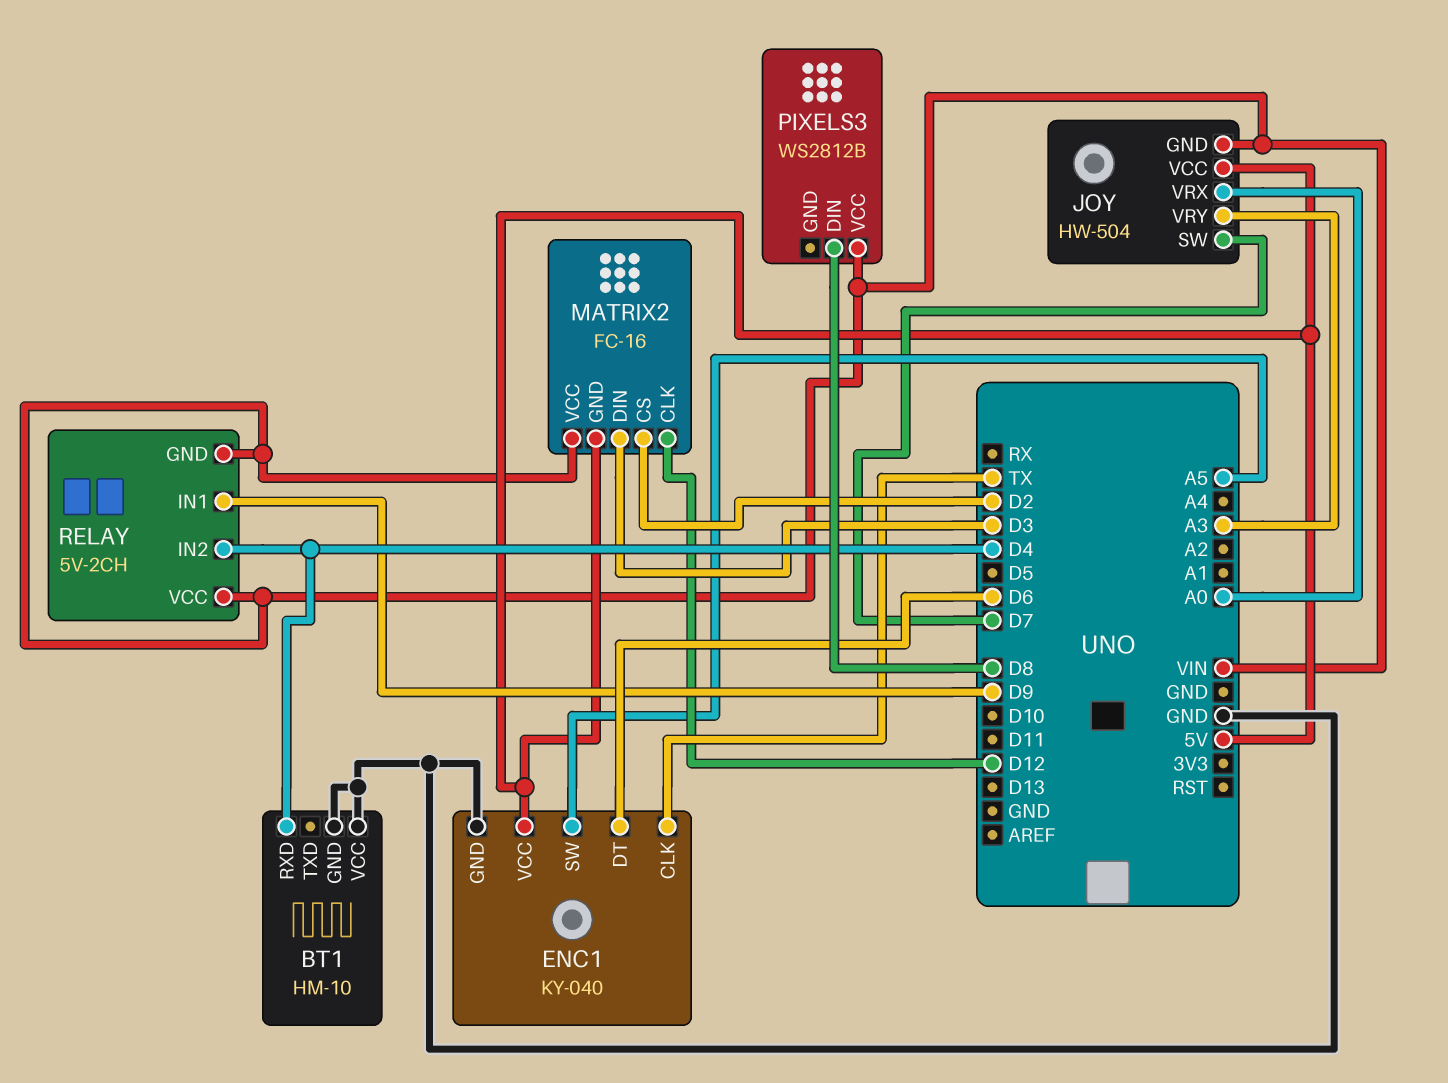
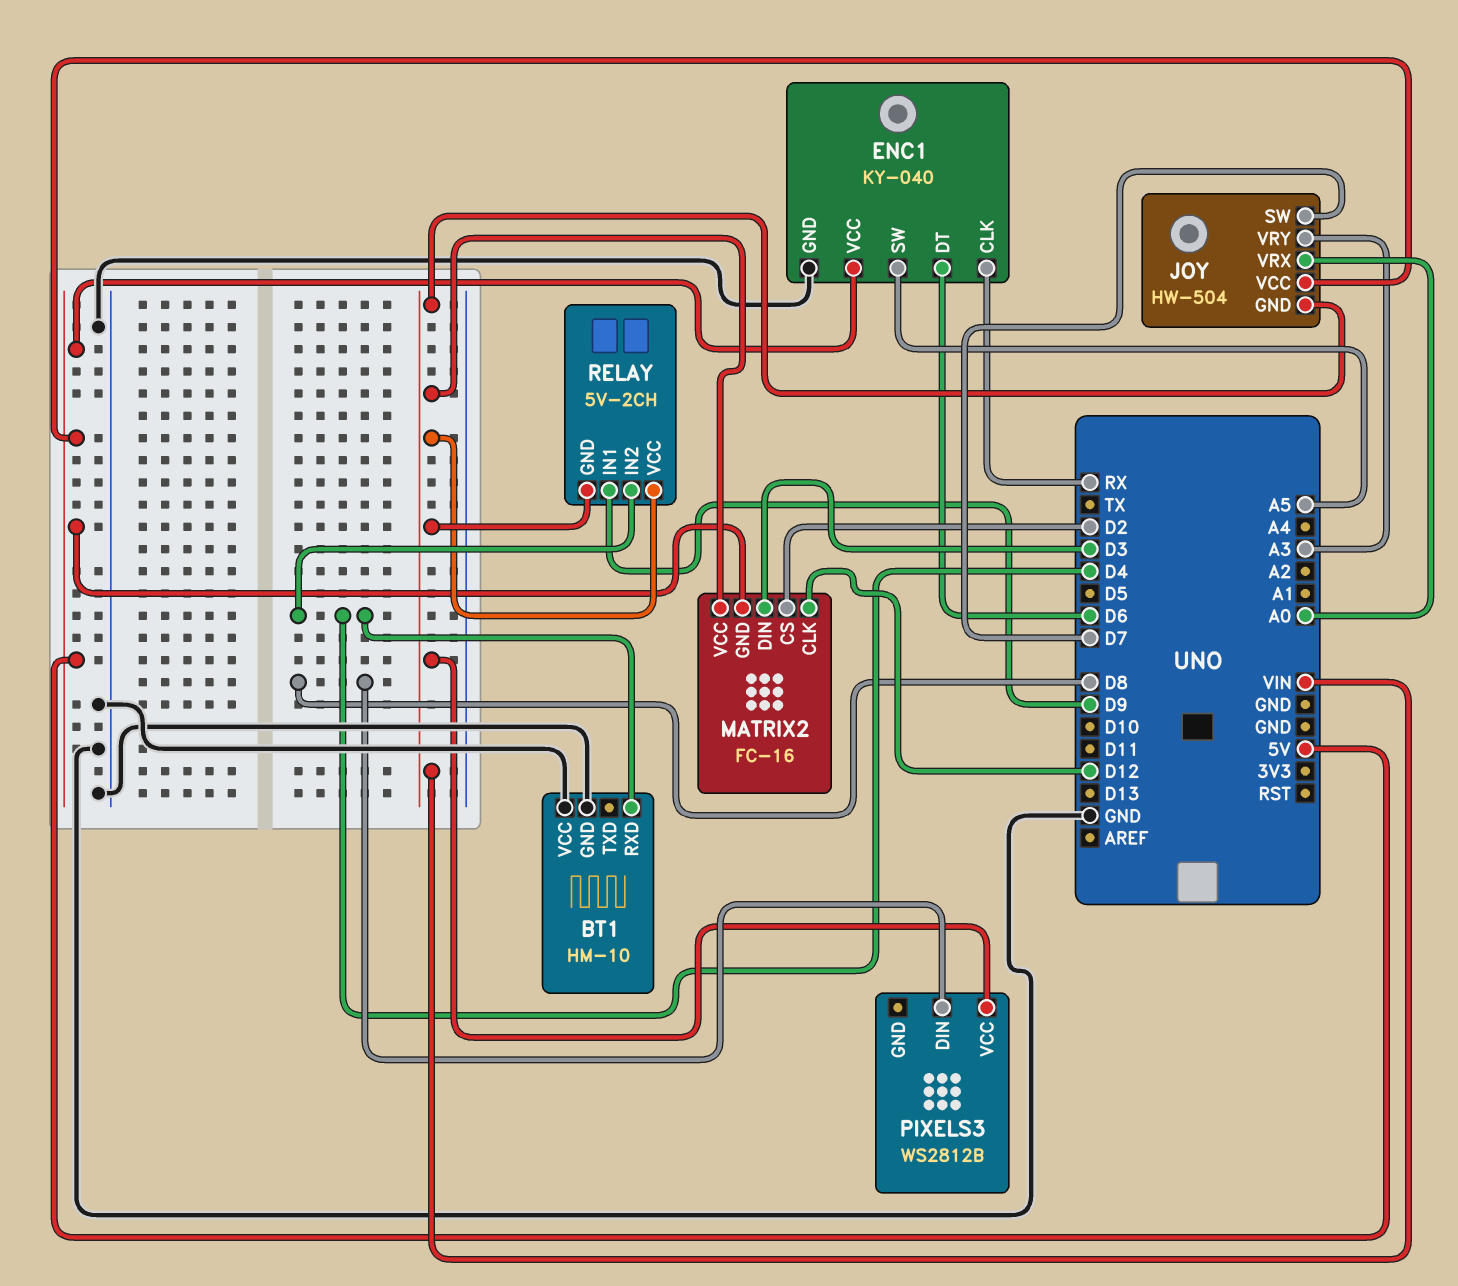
ENC1 pin CLK: TX -> RX

